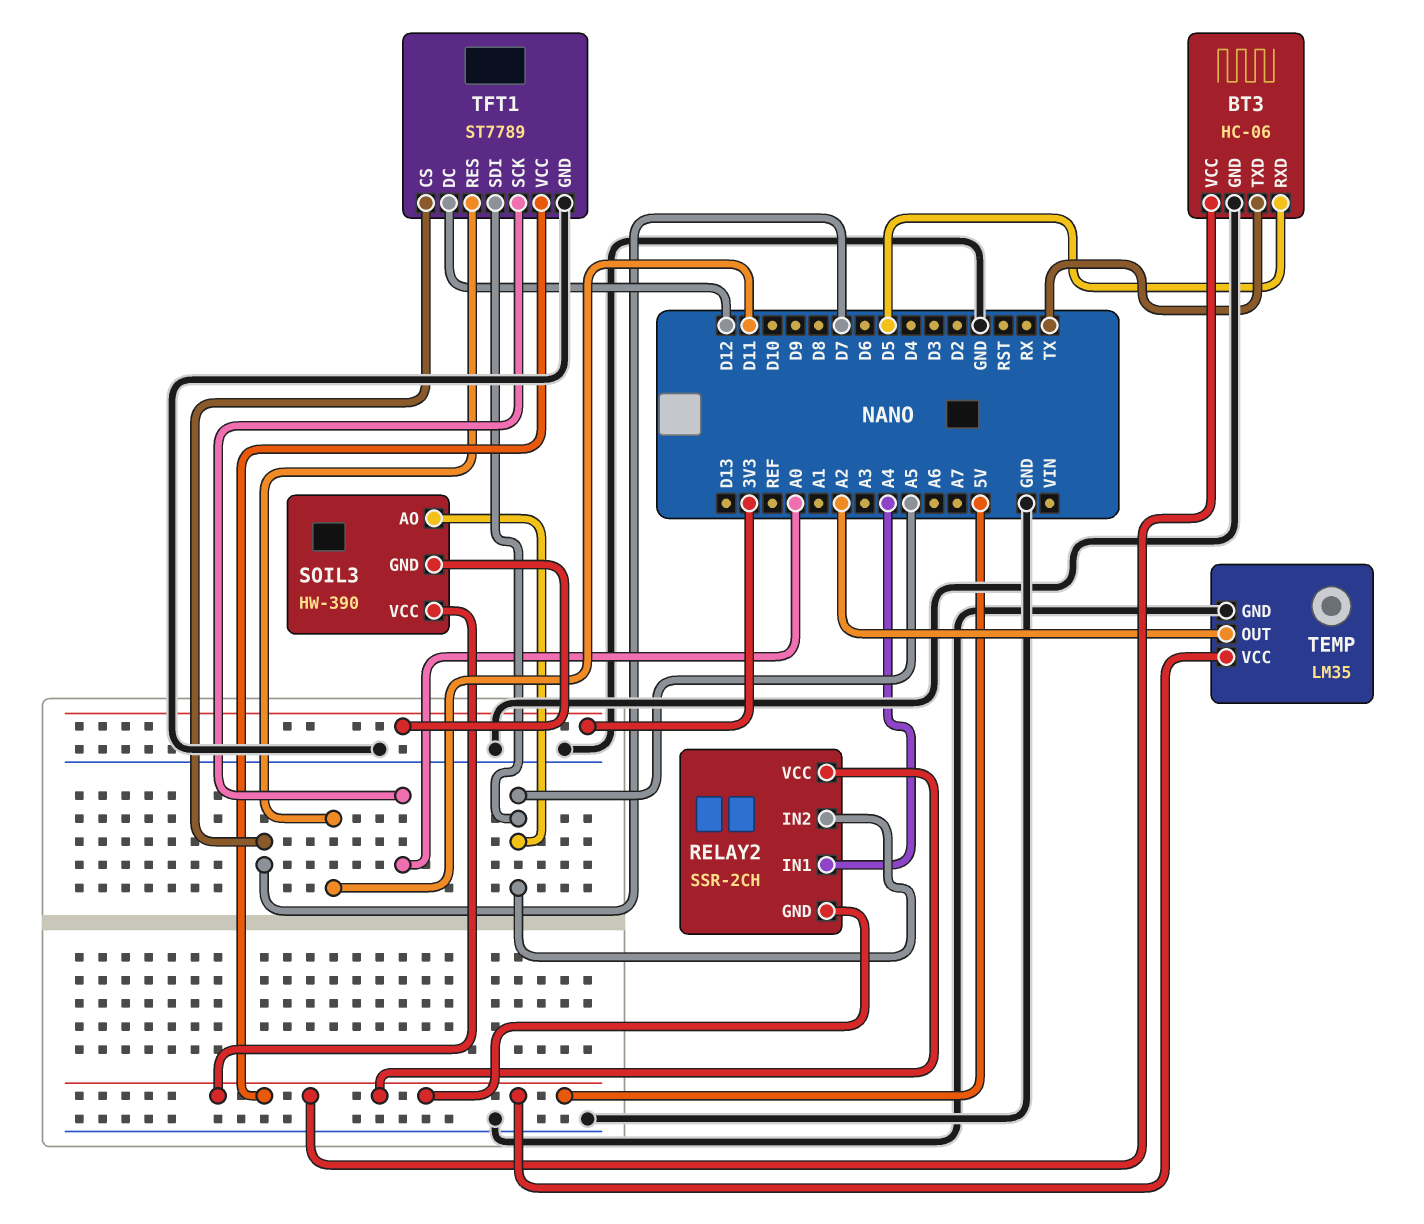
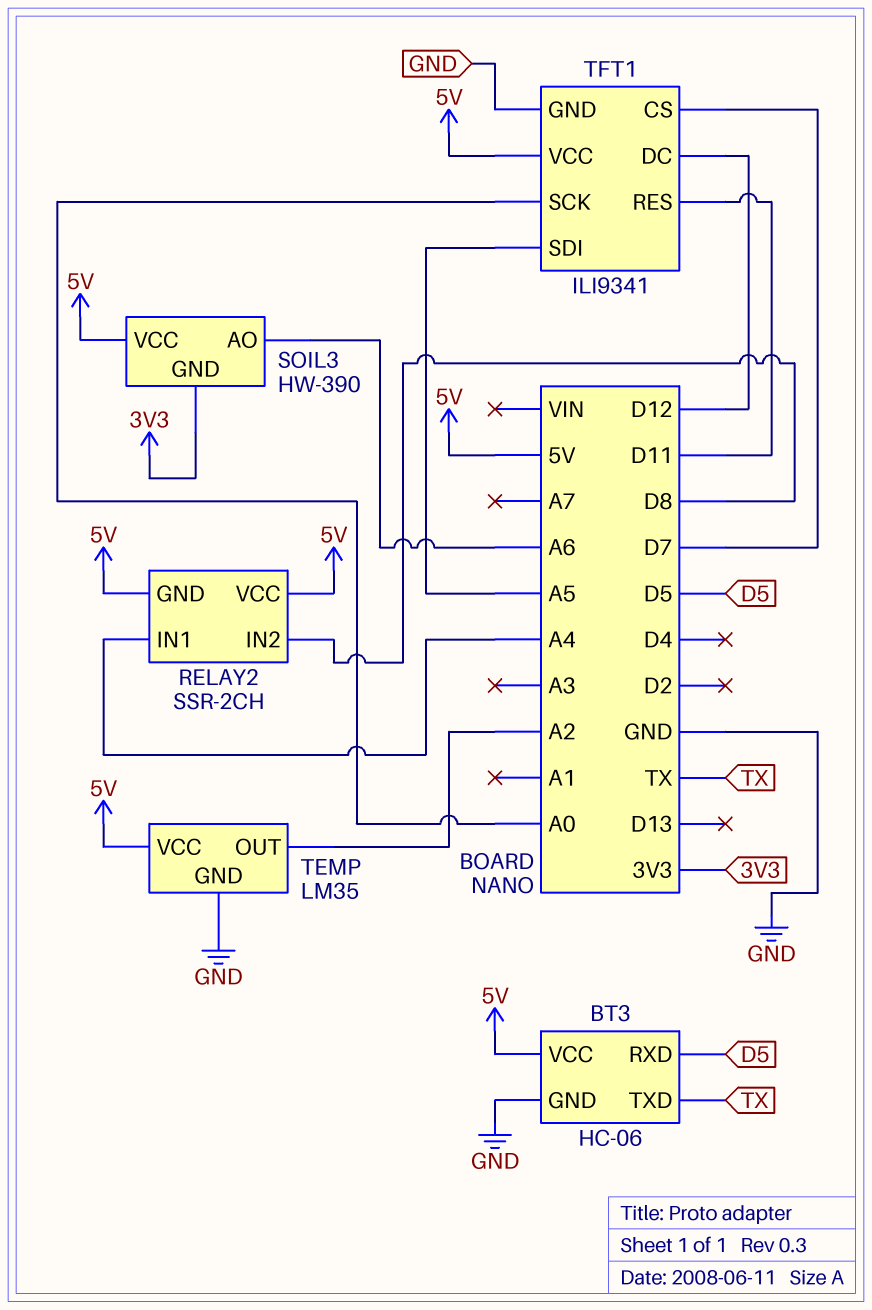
RELAY2 pin IN2: A5 -> D8
SOIL3 pin AO: A5 -> A6
TFT1: ST7789 -> ILI9341

